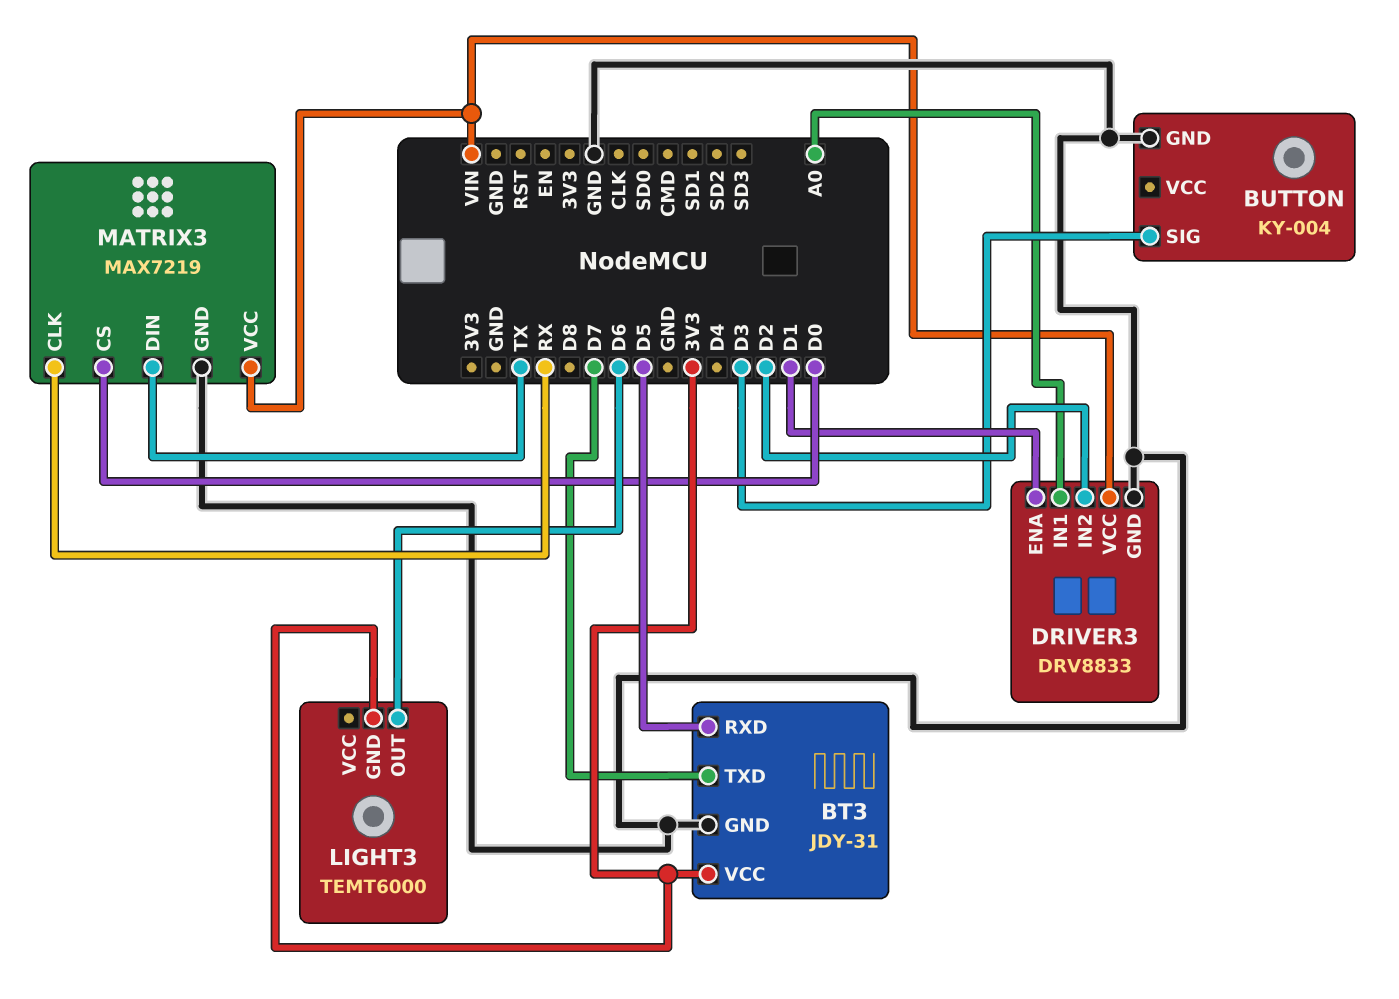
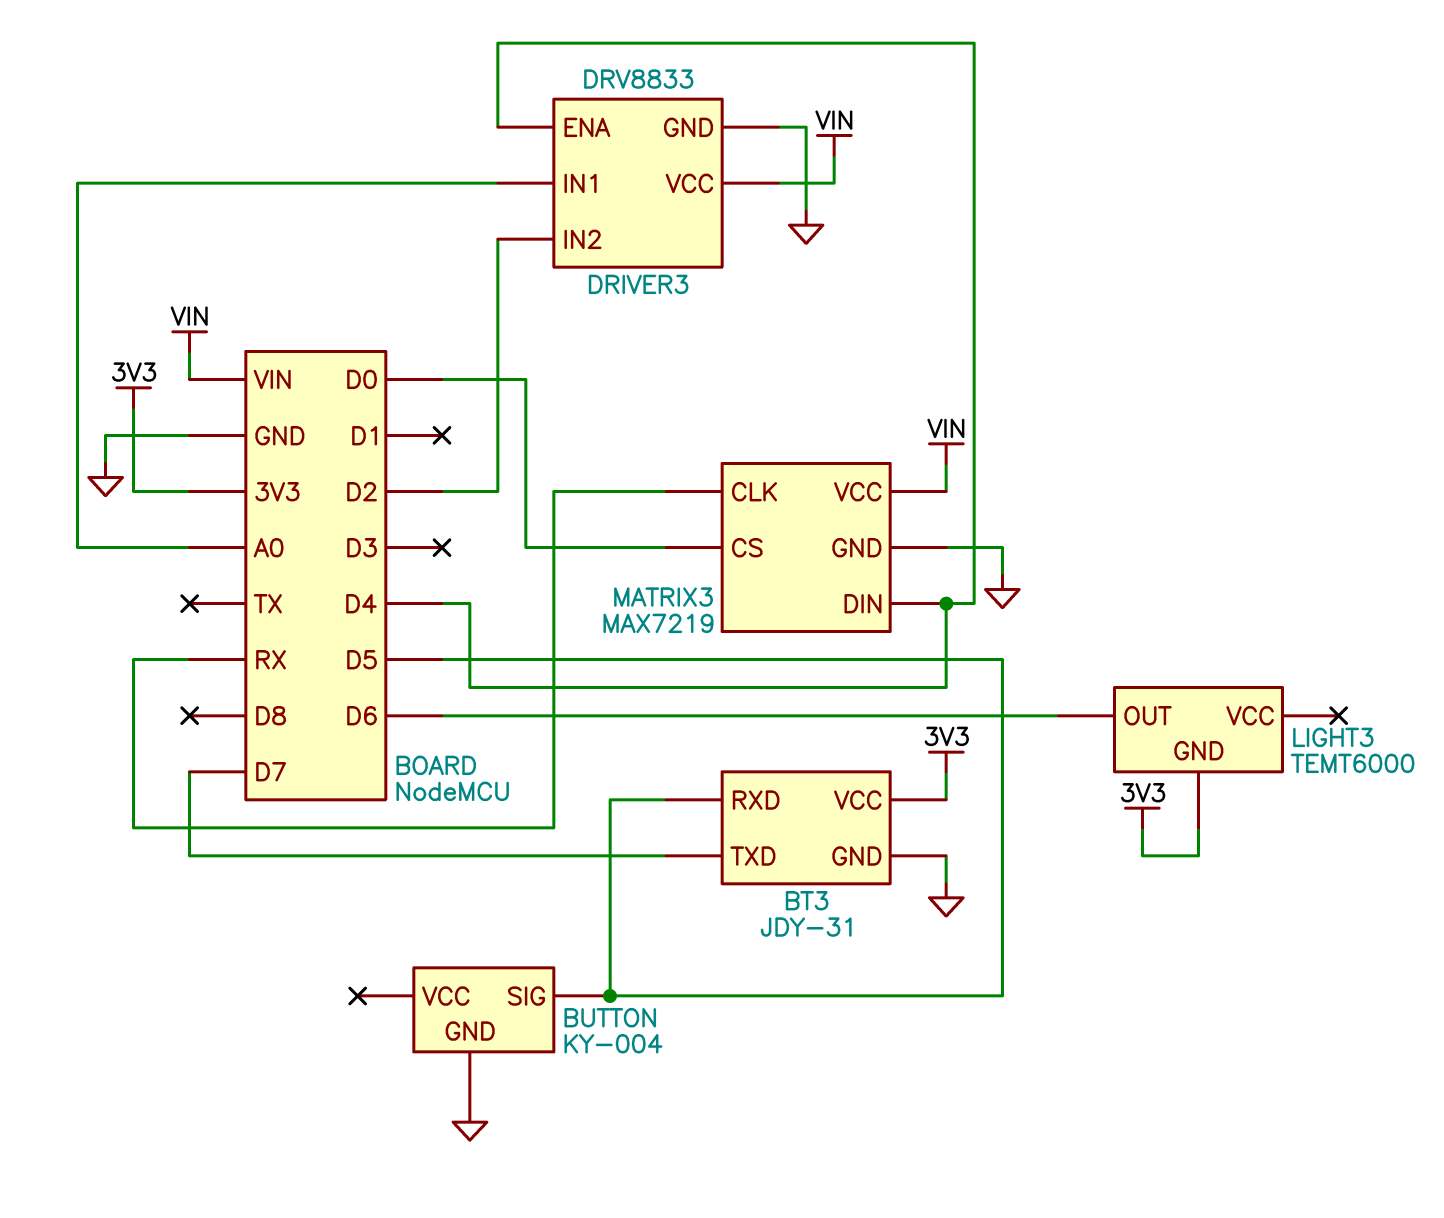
BUTTON pin SIG: D3 -> D5
DRIVER3 pin ENA: D1 -> D4
MATRIX3 pin DIN: TX -> D4

